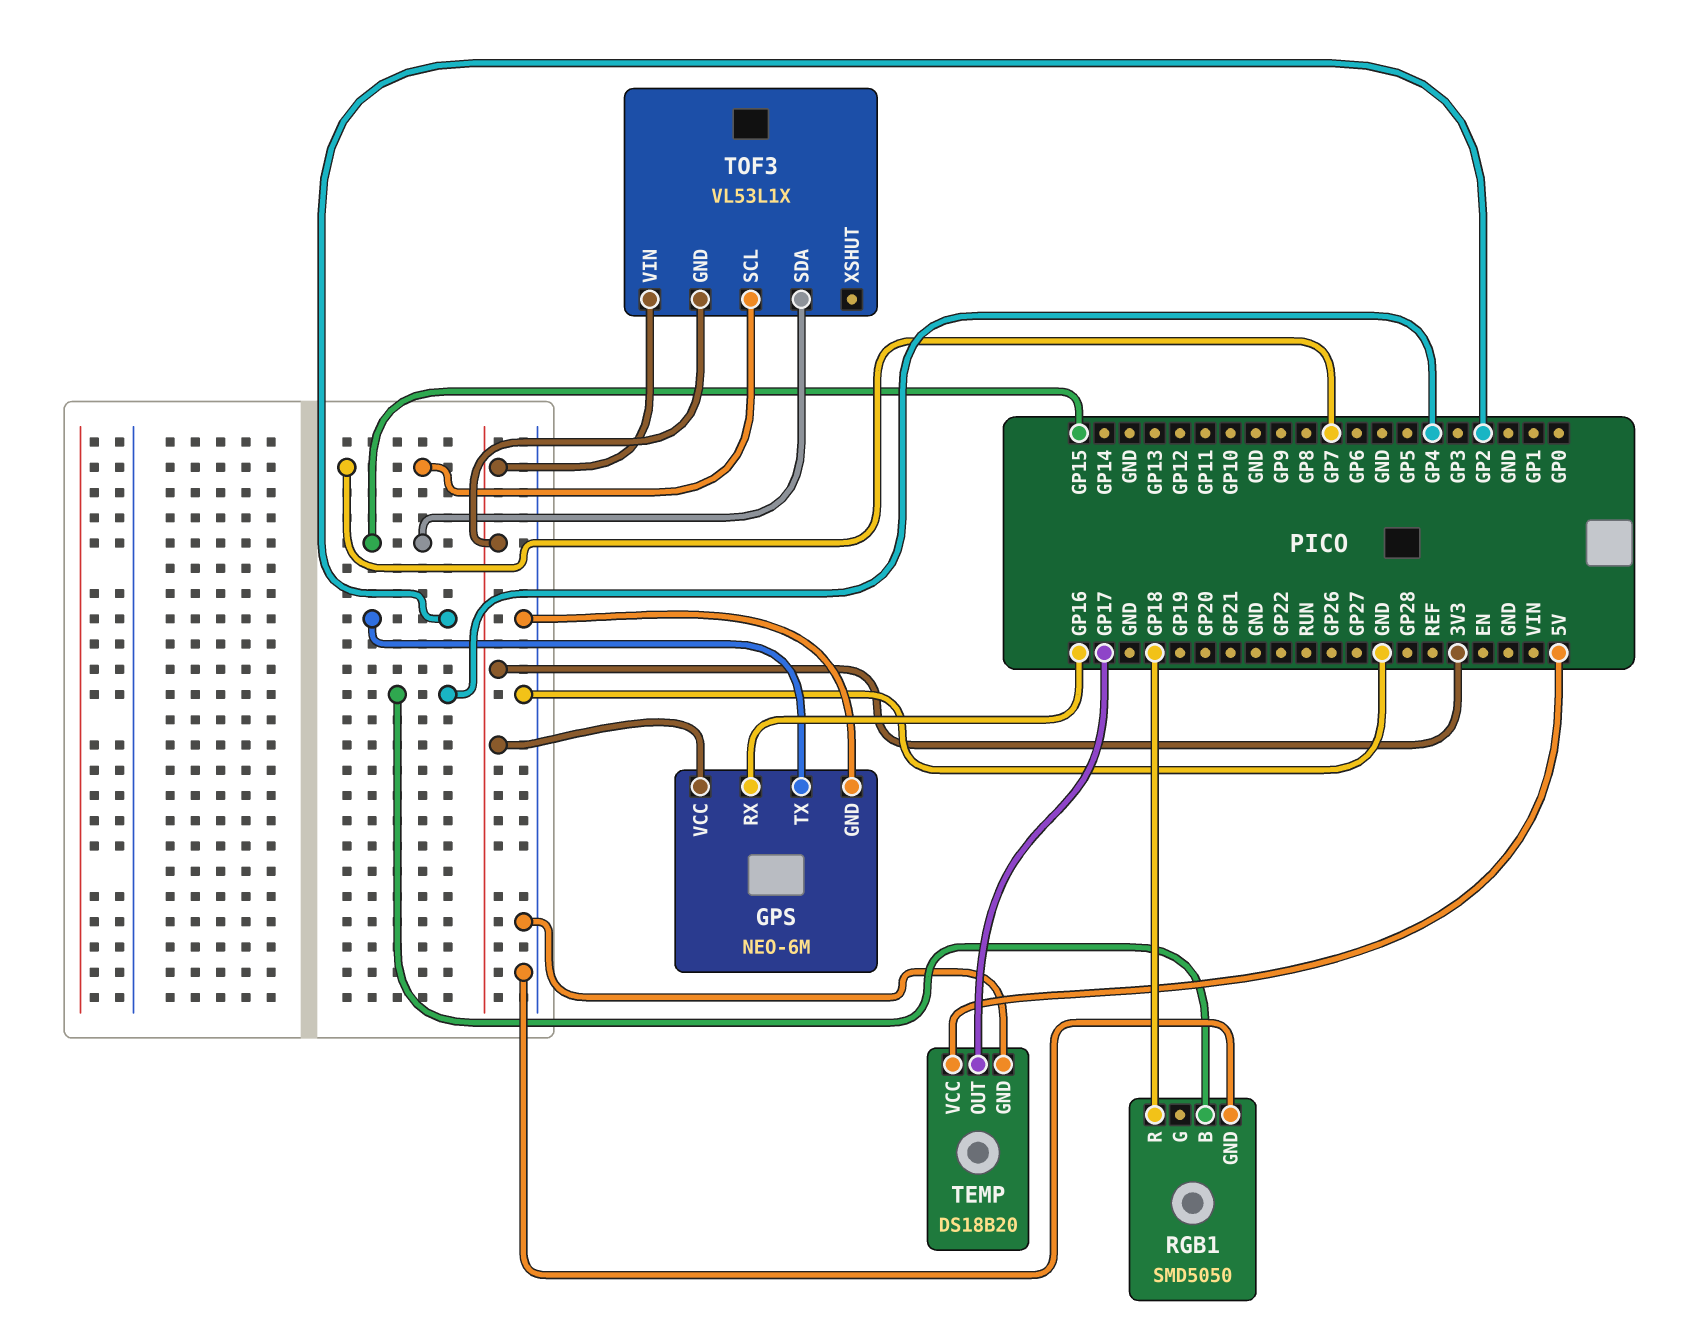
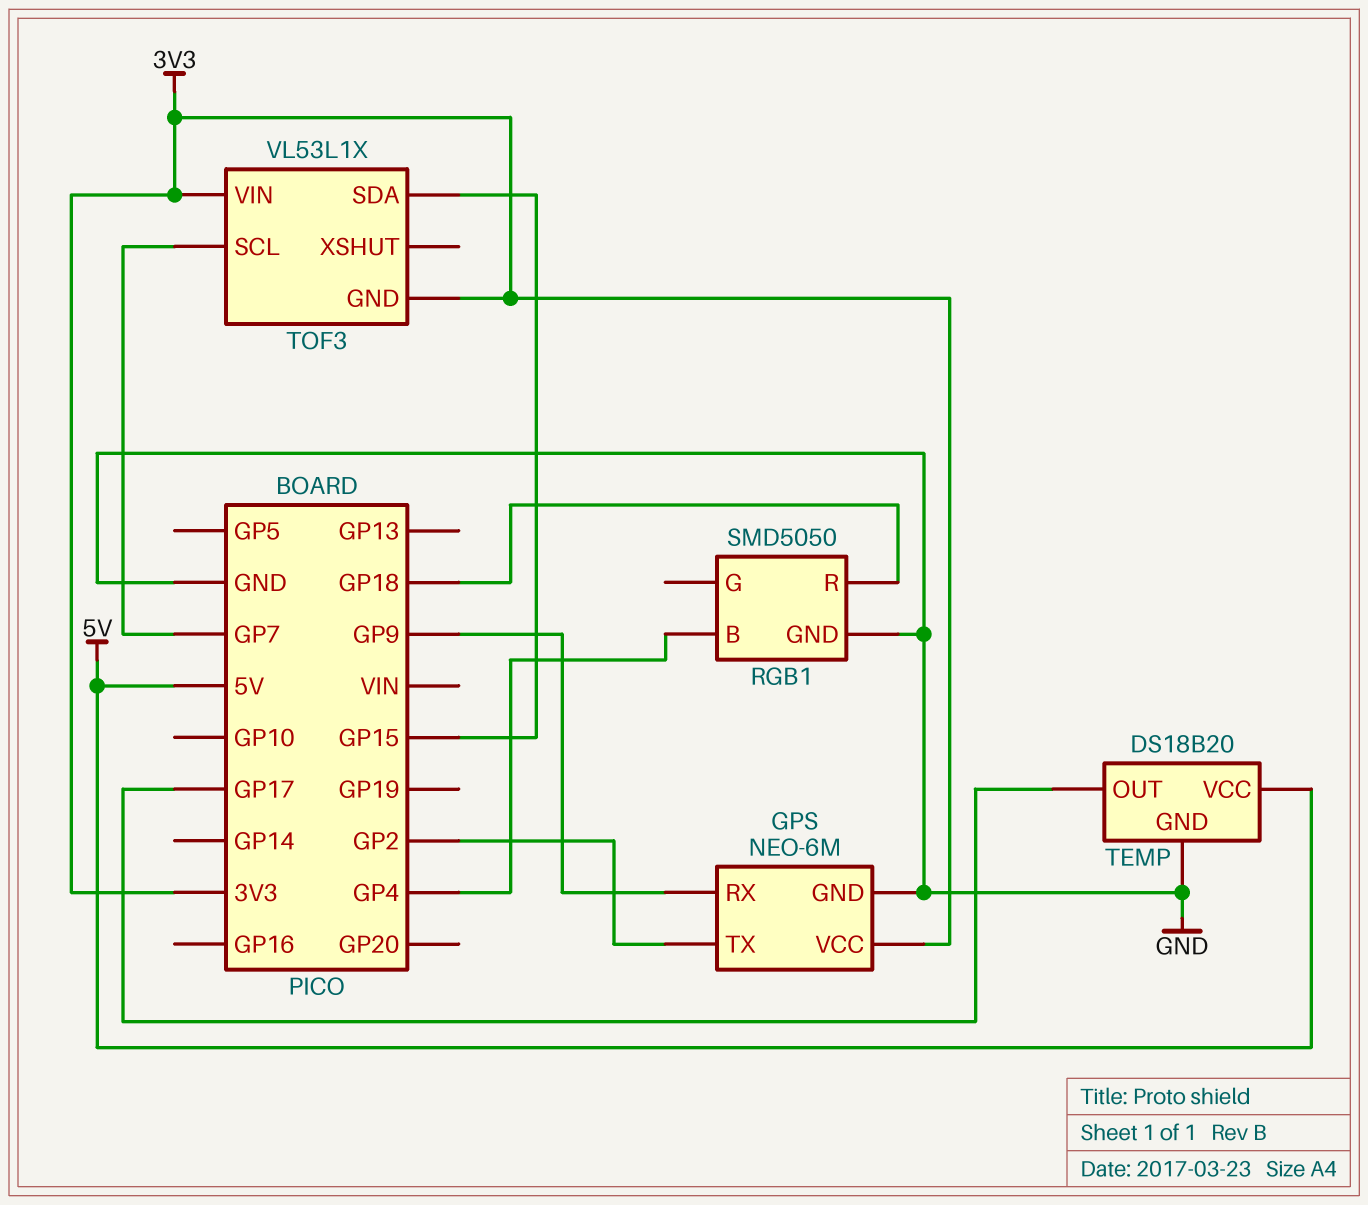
GPS pin RX: GP16 -> GP9

